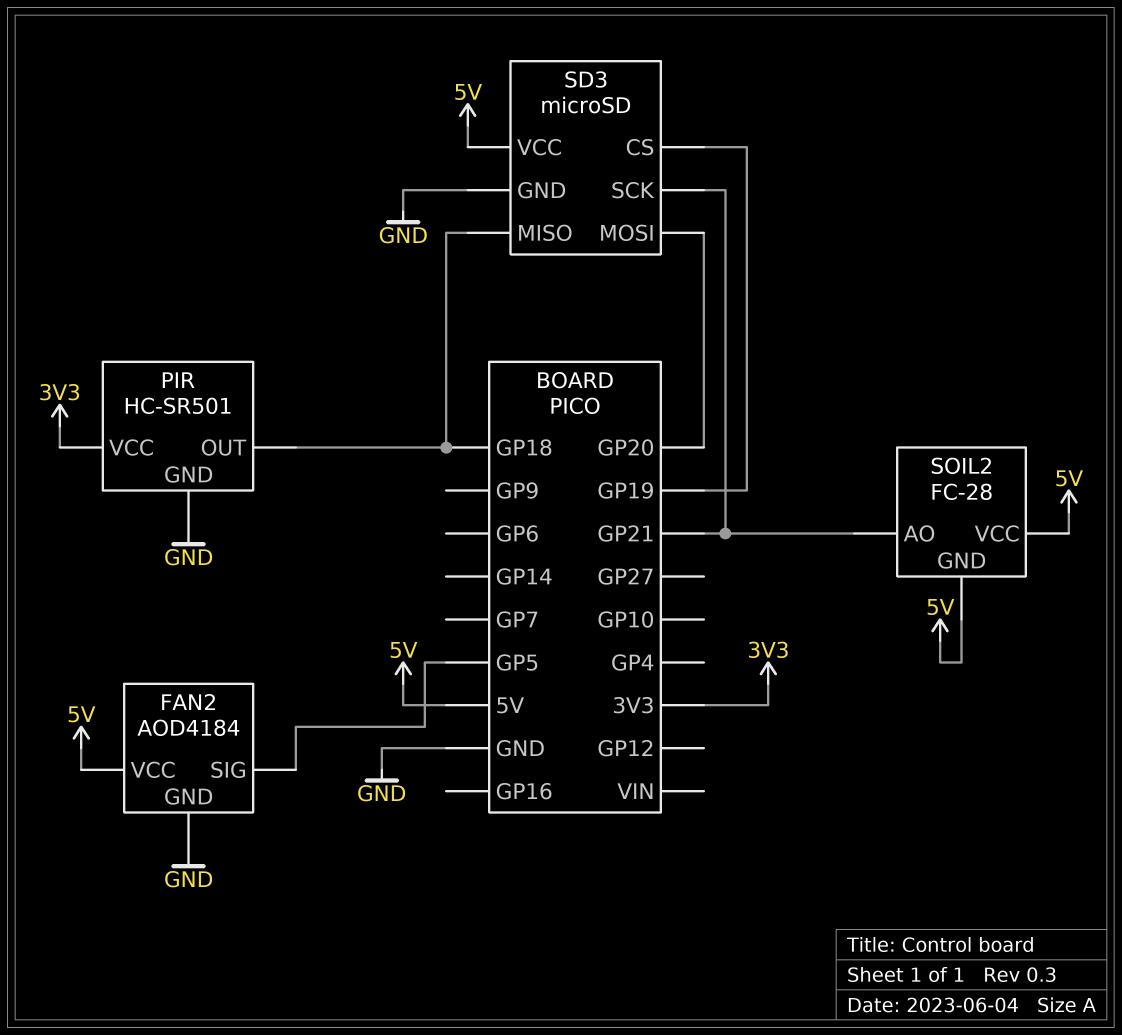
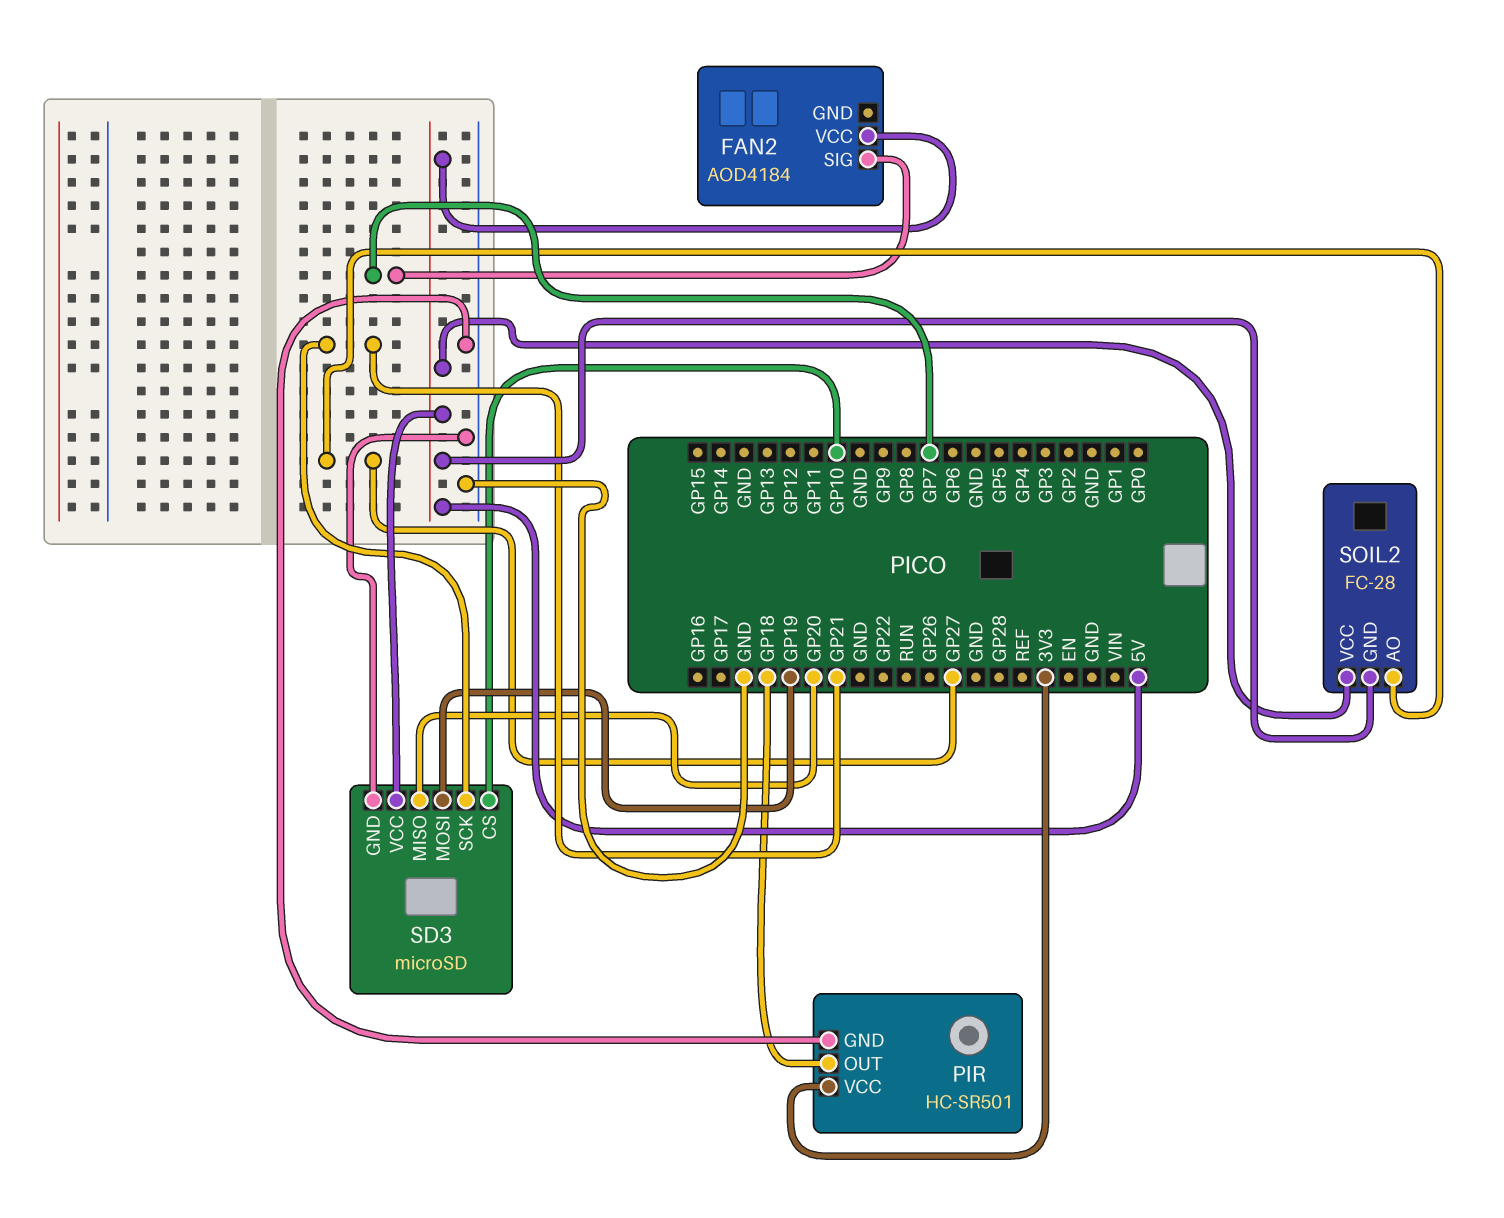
FAN2 pin GND: GND -> none
FAN2 pin SIG: GP5 -> GP7
SD3 pin CS: GP19 -> GP10
SD3 pin MISO: GP18 -> GP20
SD3 pin MOSI: GP20 -> GP19
SOIL2 pin AO: GP21 -> GP27

